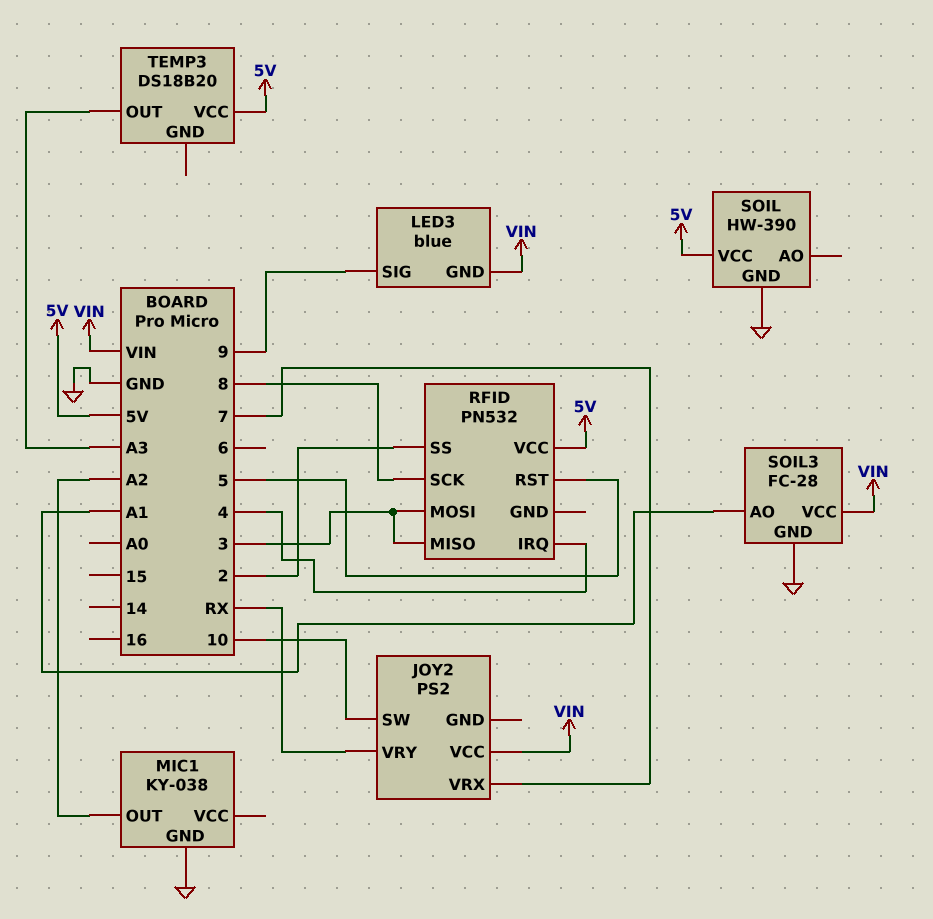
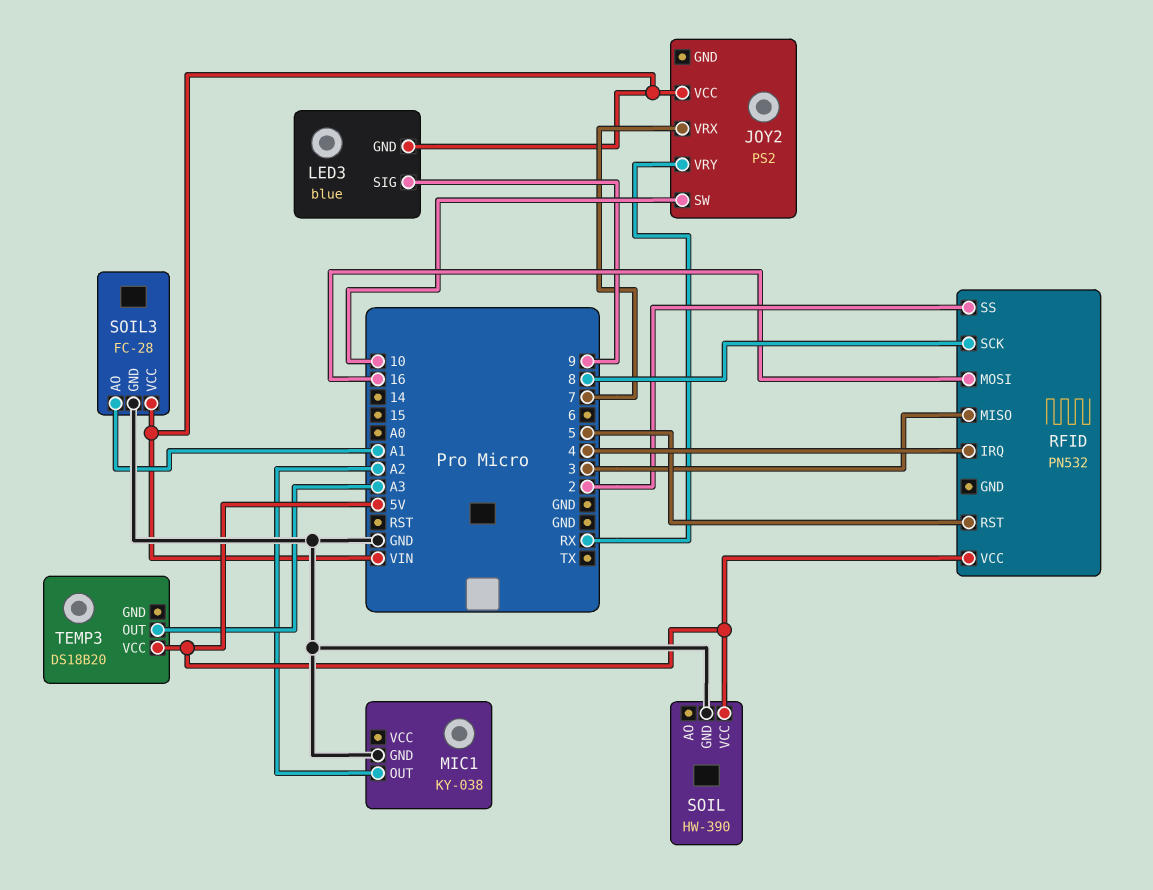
RFID pin MOSI: 3 -> 16

